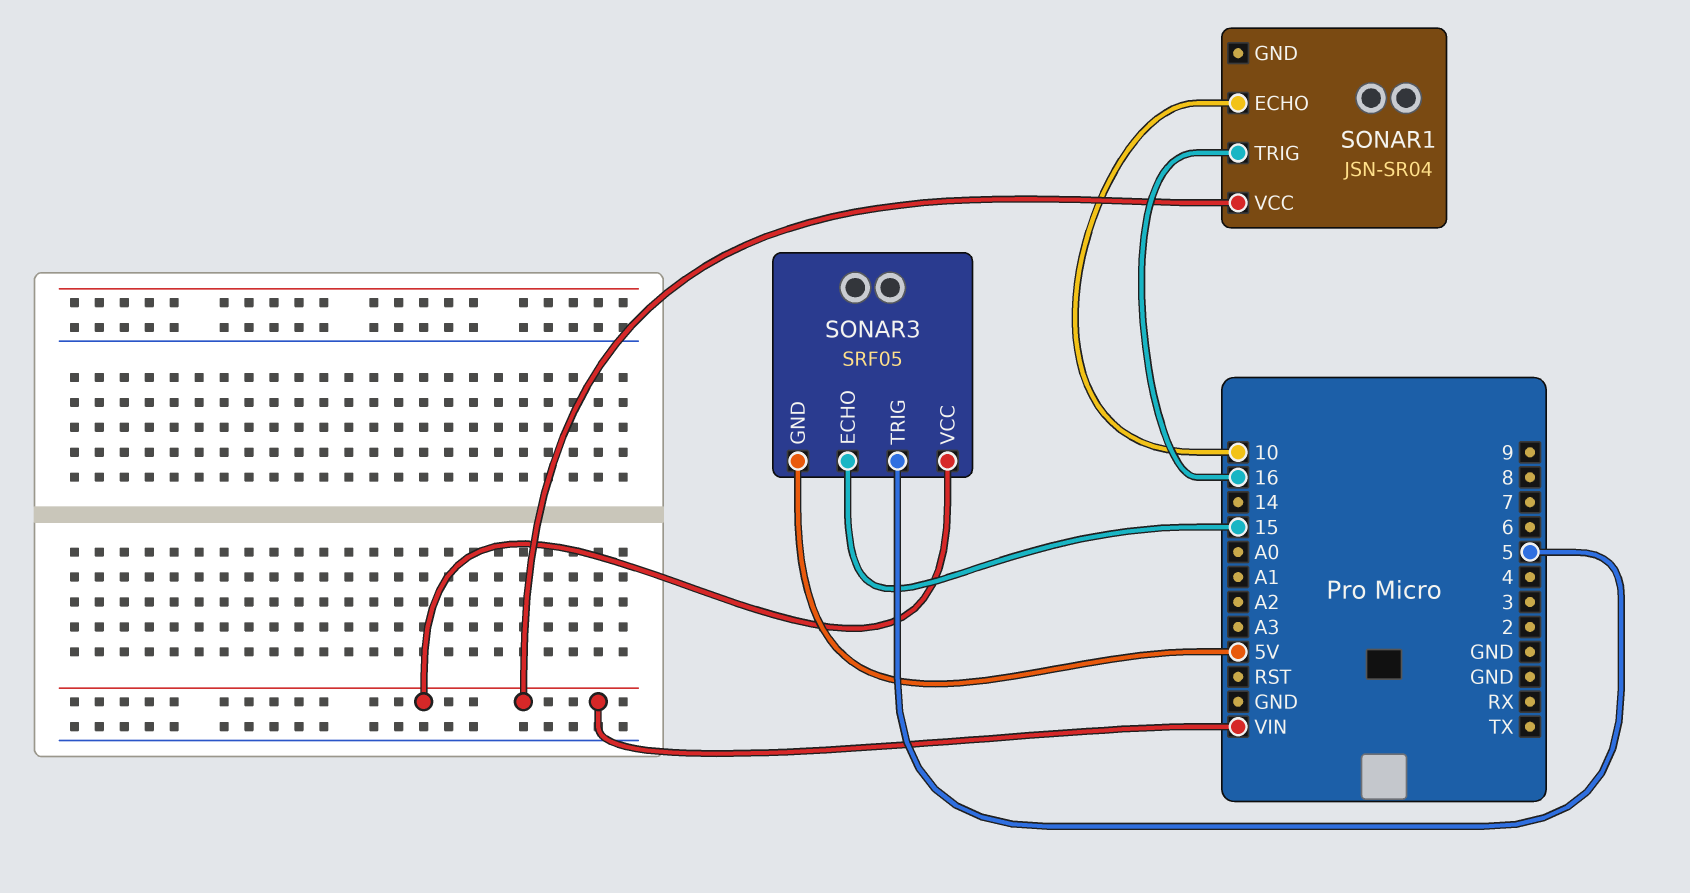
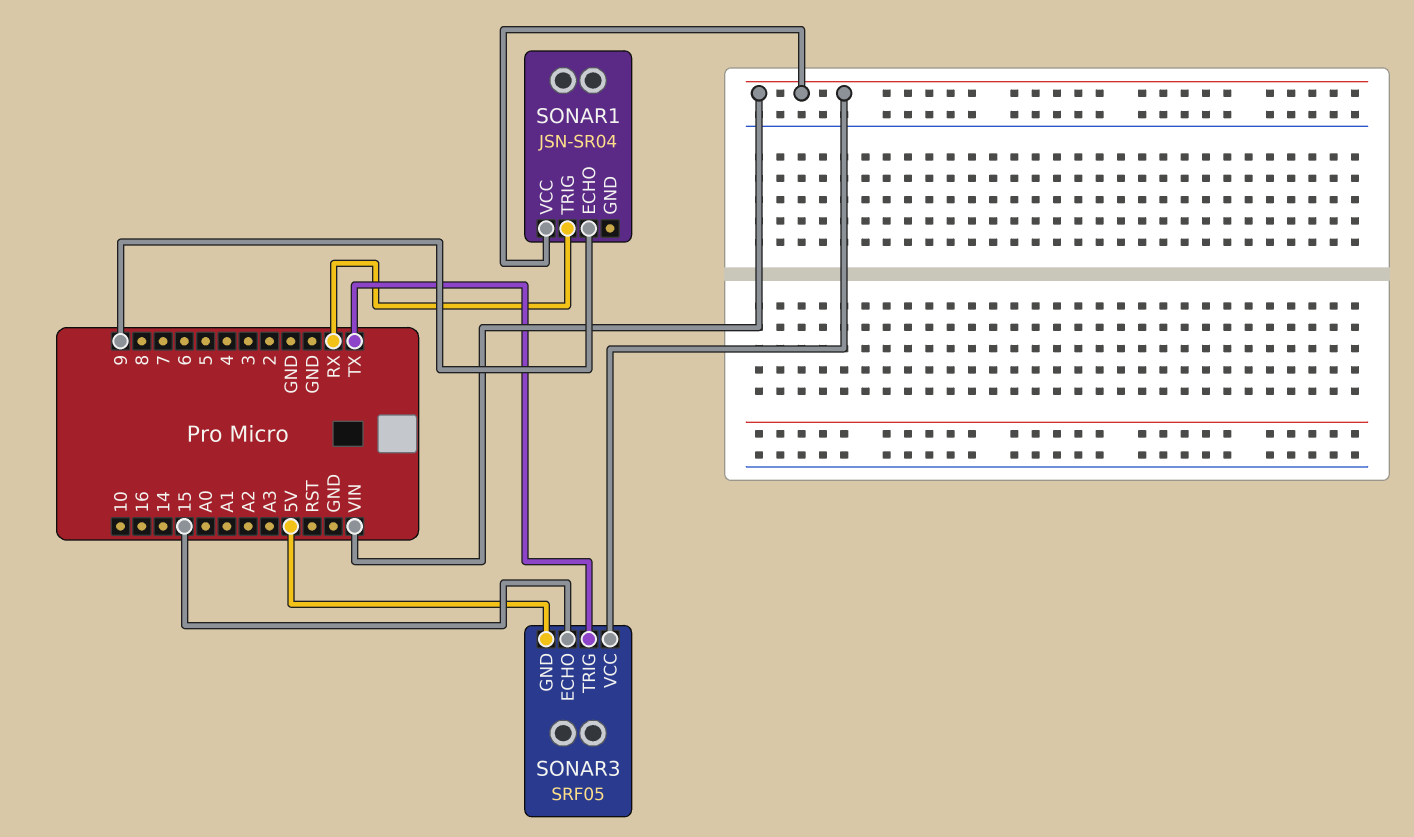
SONAR1 pin ECHO: 10 -> 9
SONAR1 pin TRIG: 16 -> RX
SONAR3 pin TRIG: 5 -> TX

